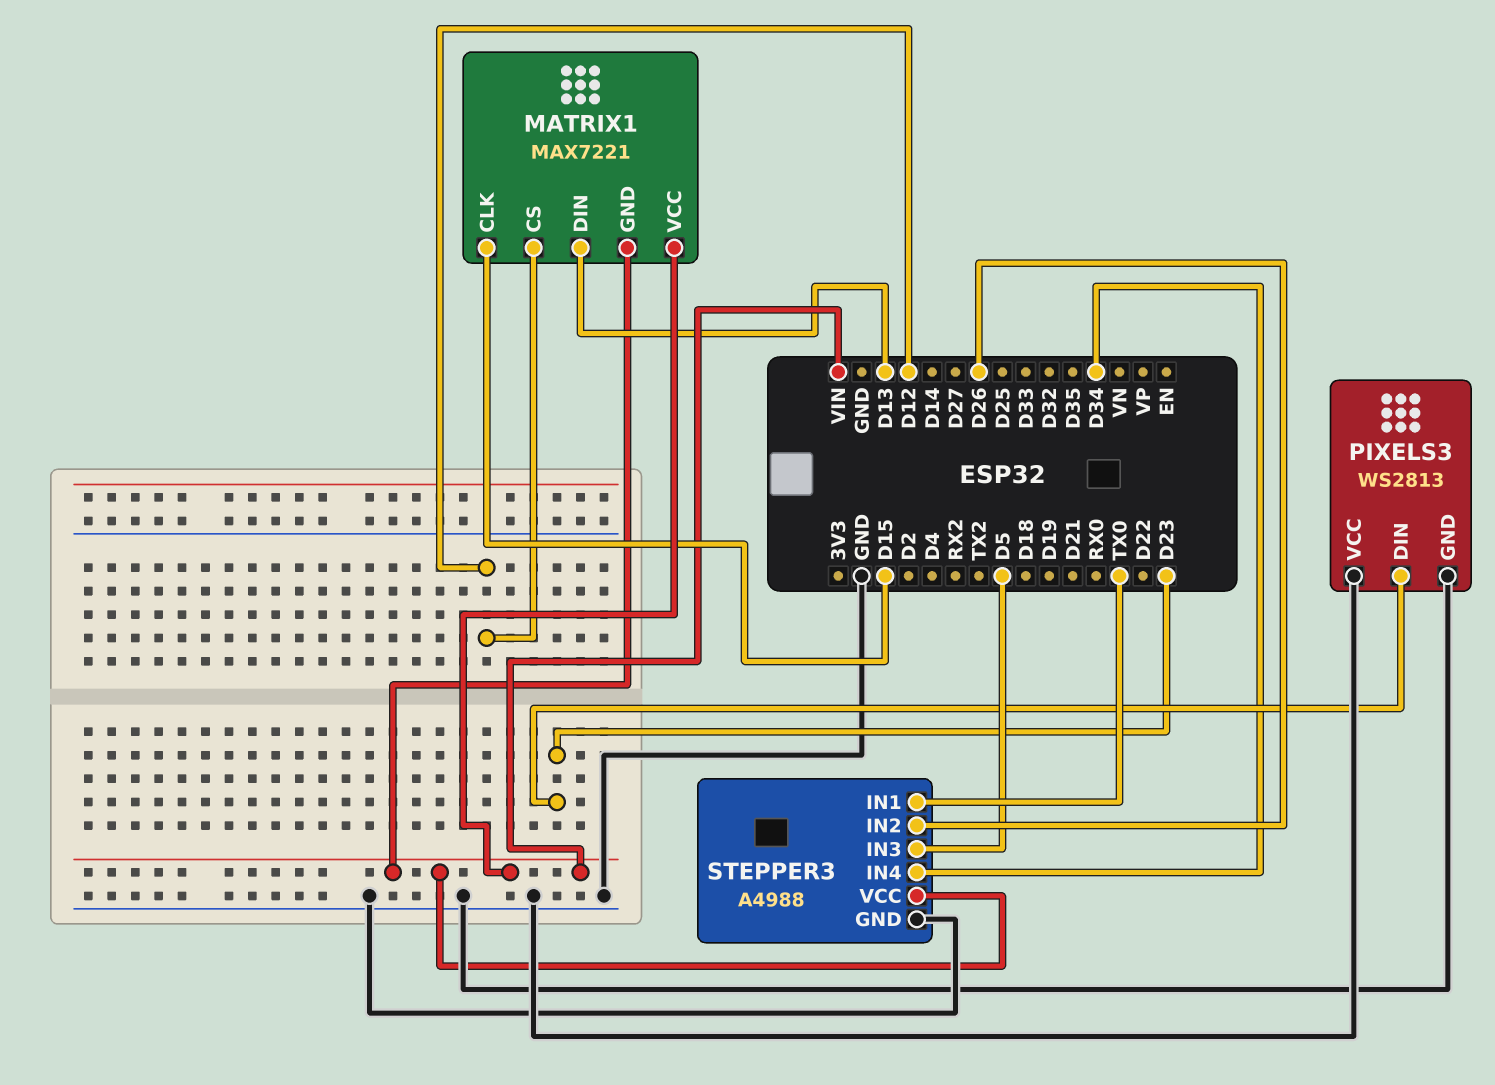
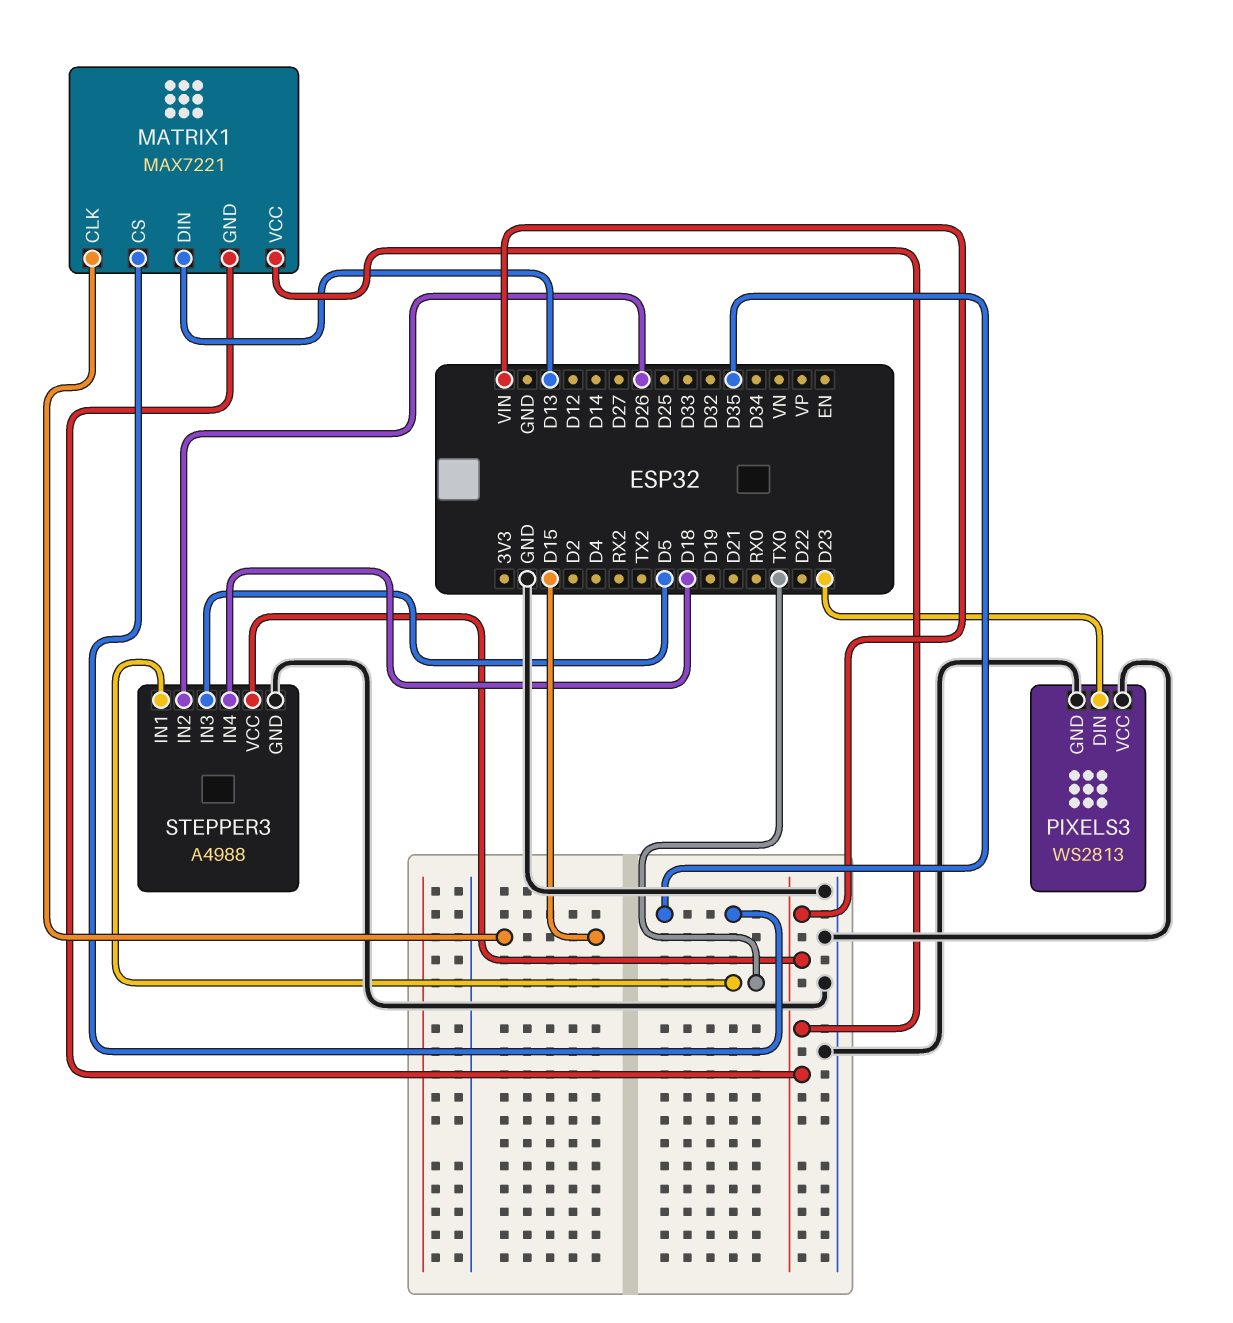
MATRIX1 pin CS: D12 -> D35
STEPPER3 pin IN4: D34 -> D18

